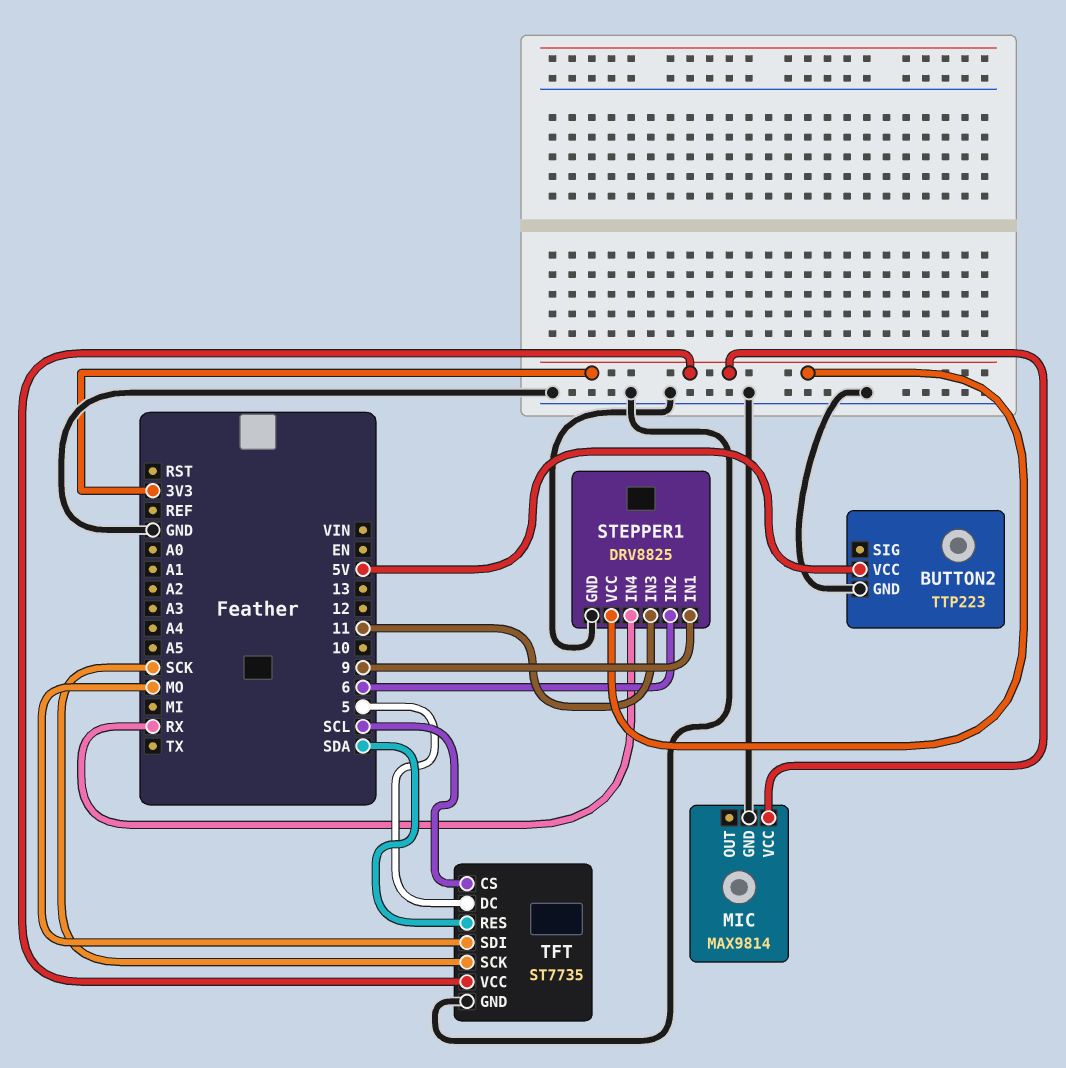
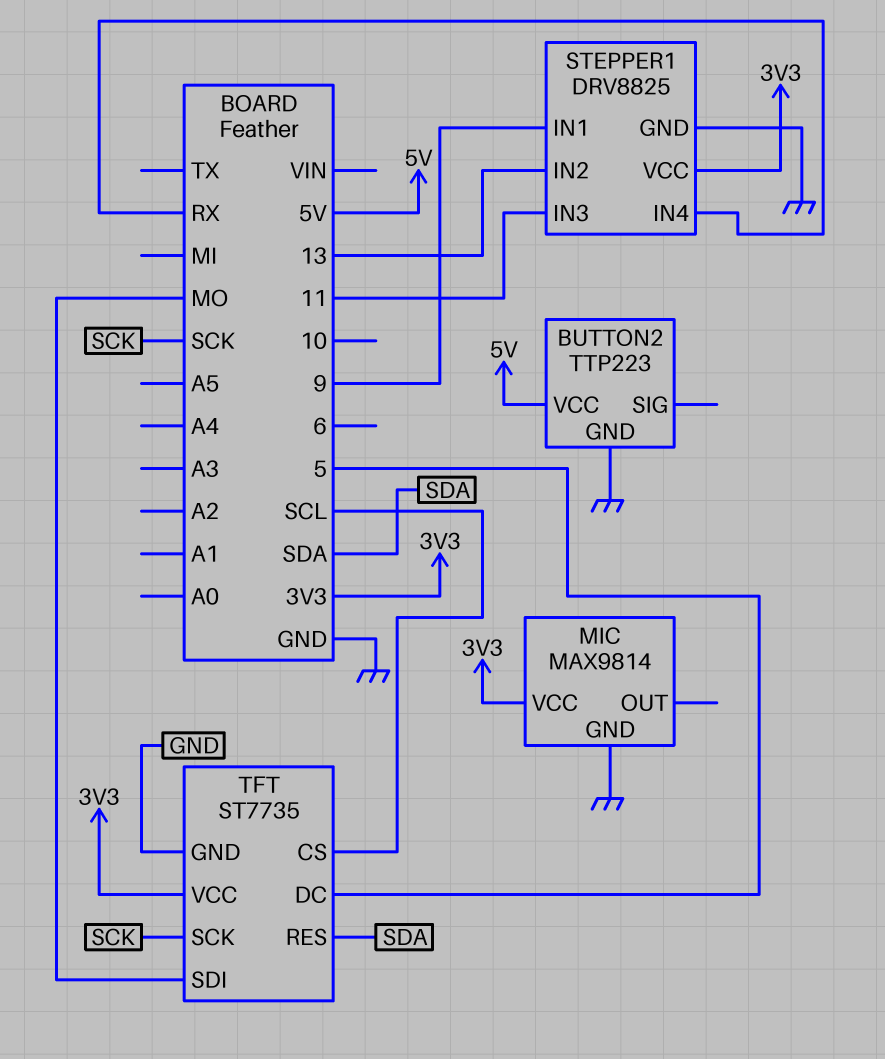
STEPPER1 pin IN2: 6 -> 13

